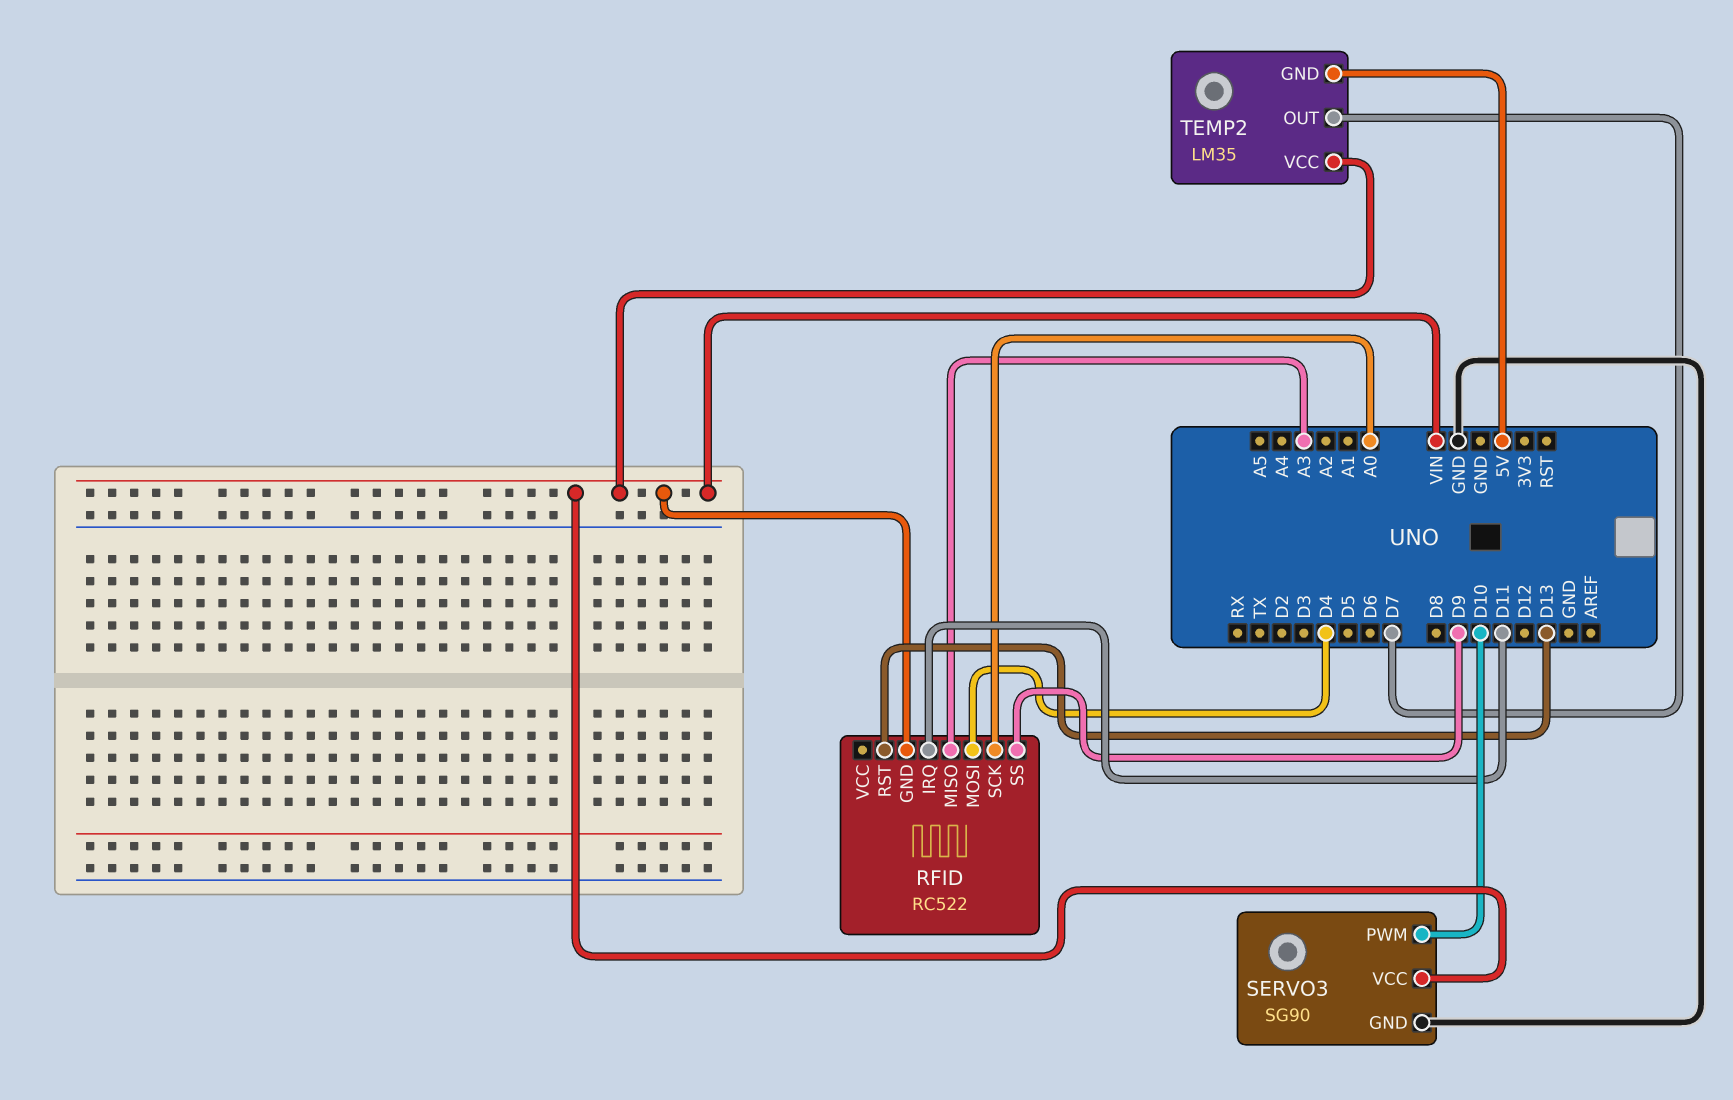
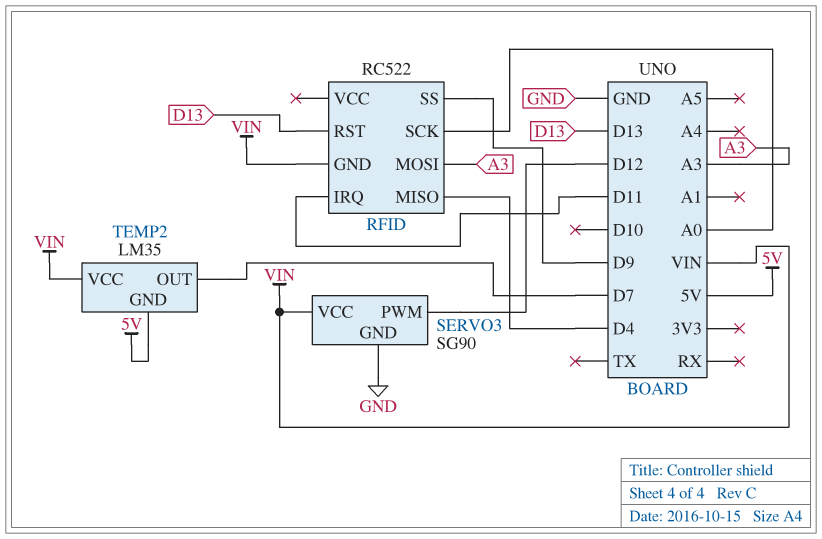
RFID pin MISO: A3 -> D4
RFID pin MOSI: D4 -> A3
SERVO3 pin PWM: D10 -> D12

